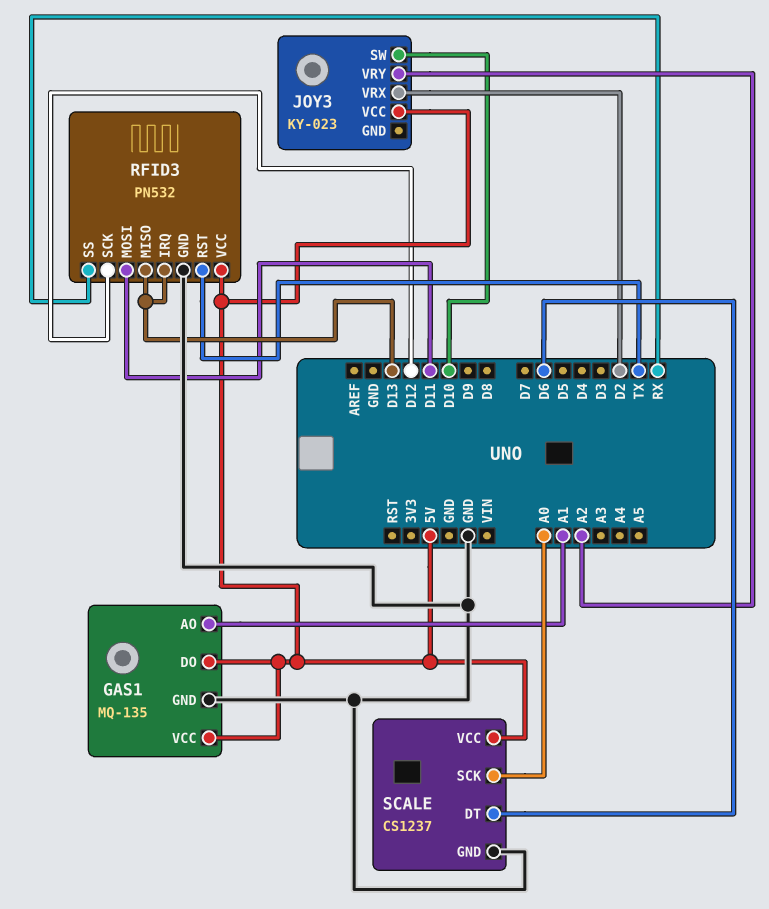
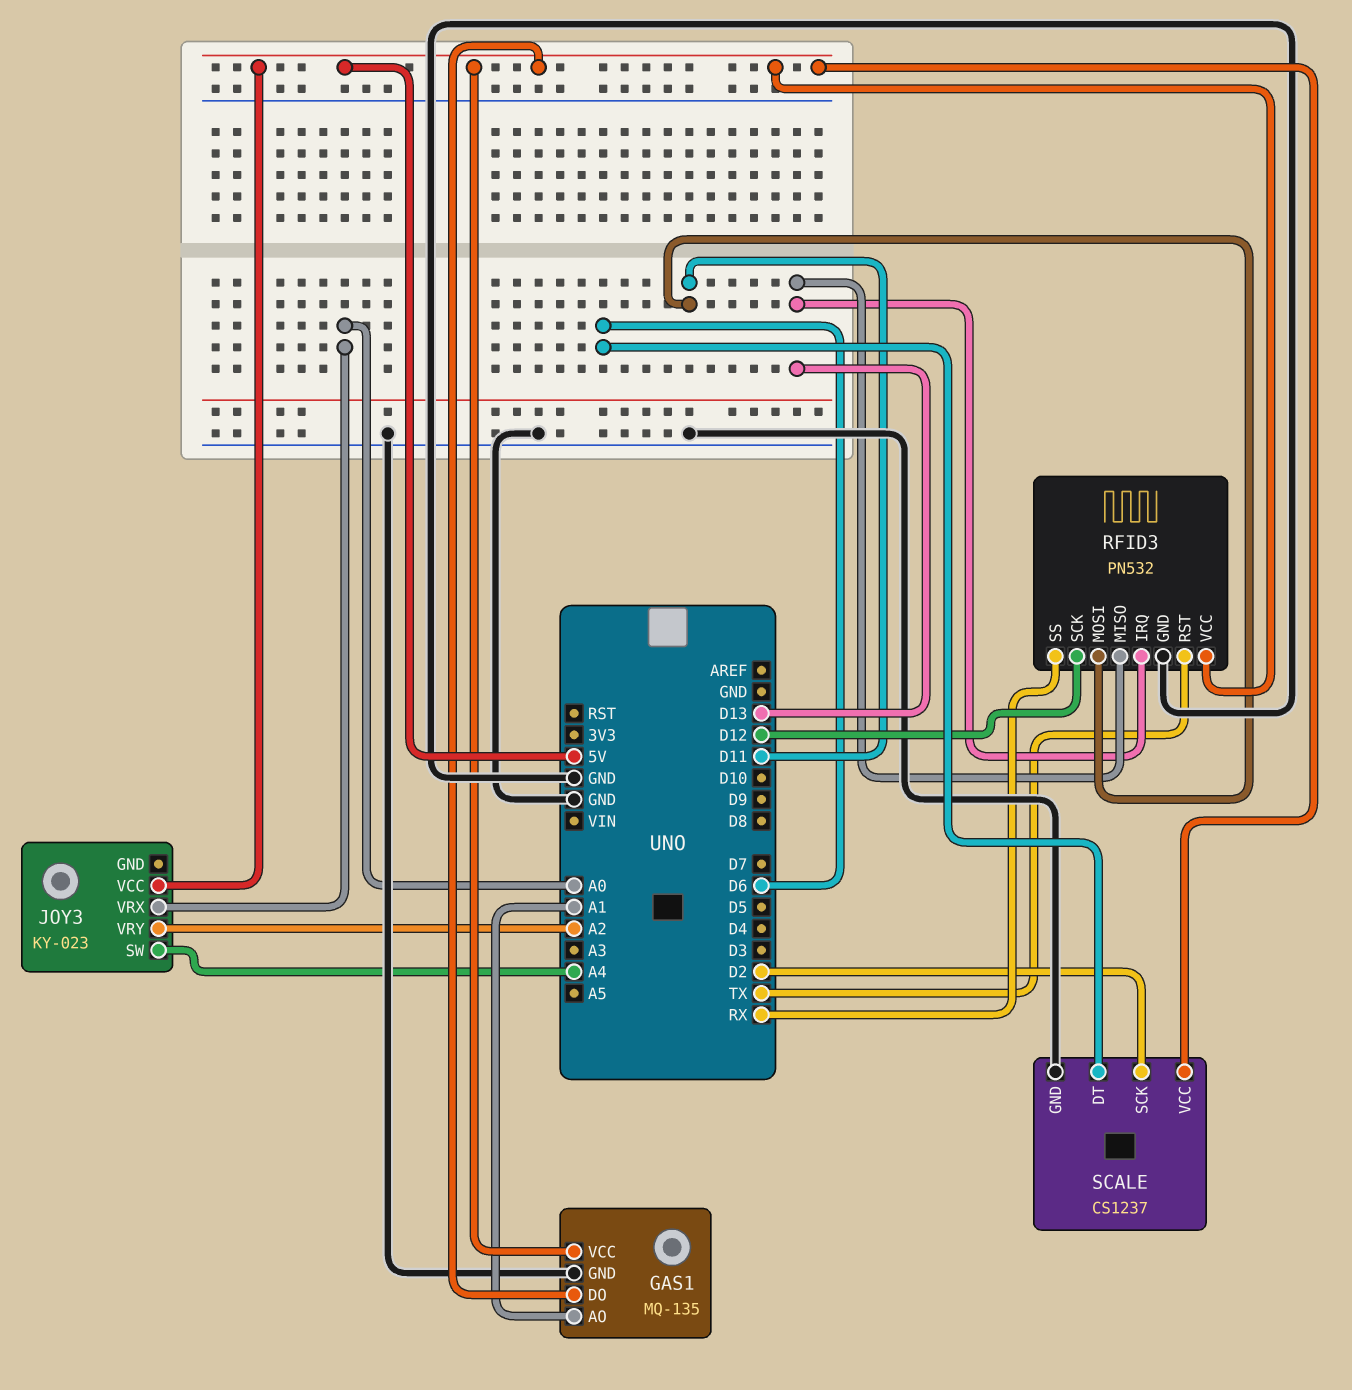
JOY3 pin SW: D10 -> A4
JOY3 pin VRX: D2 -> A0
SCALE pin SCK: A0 -> D2

